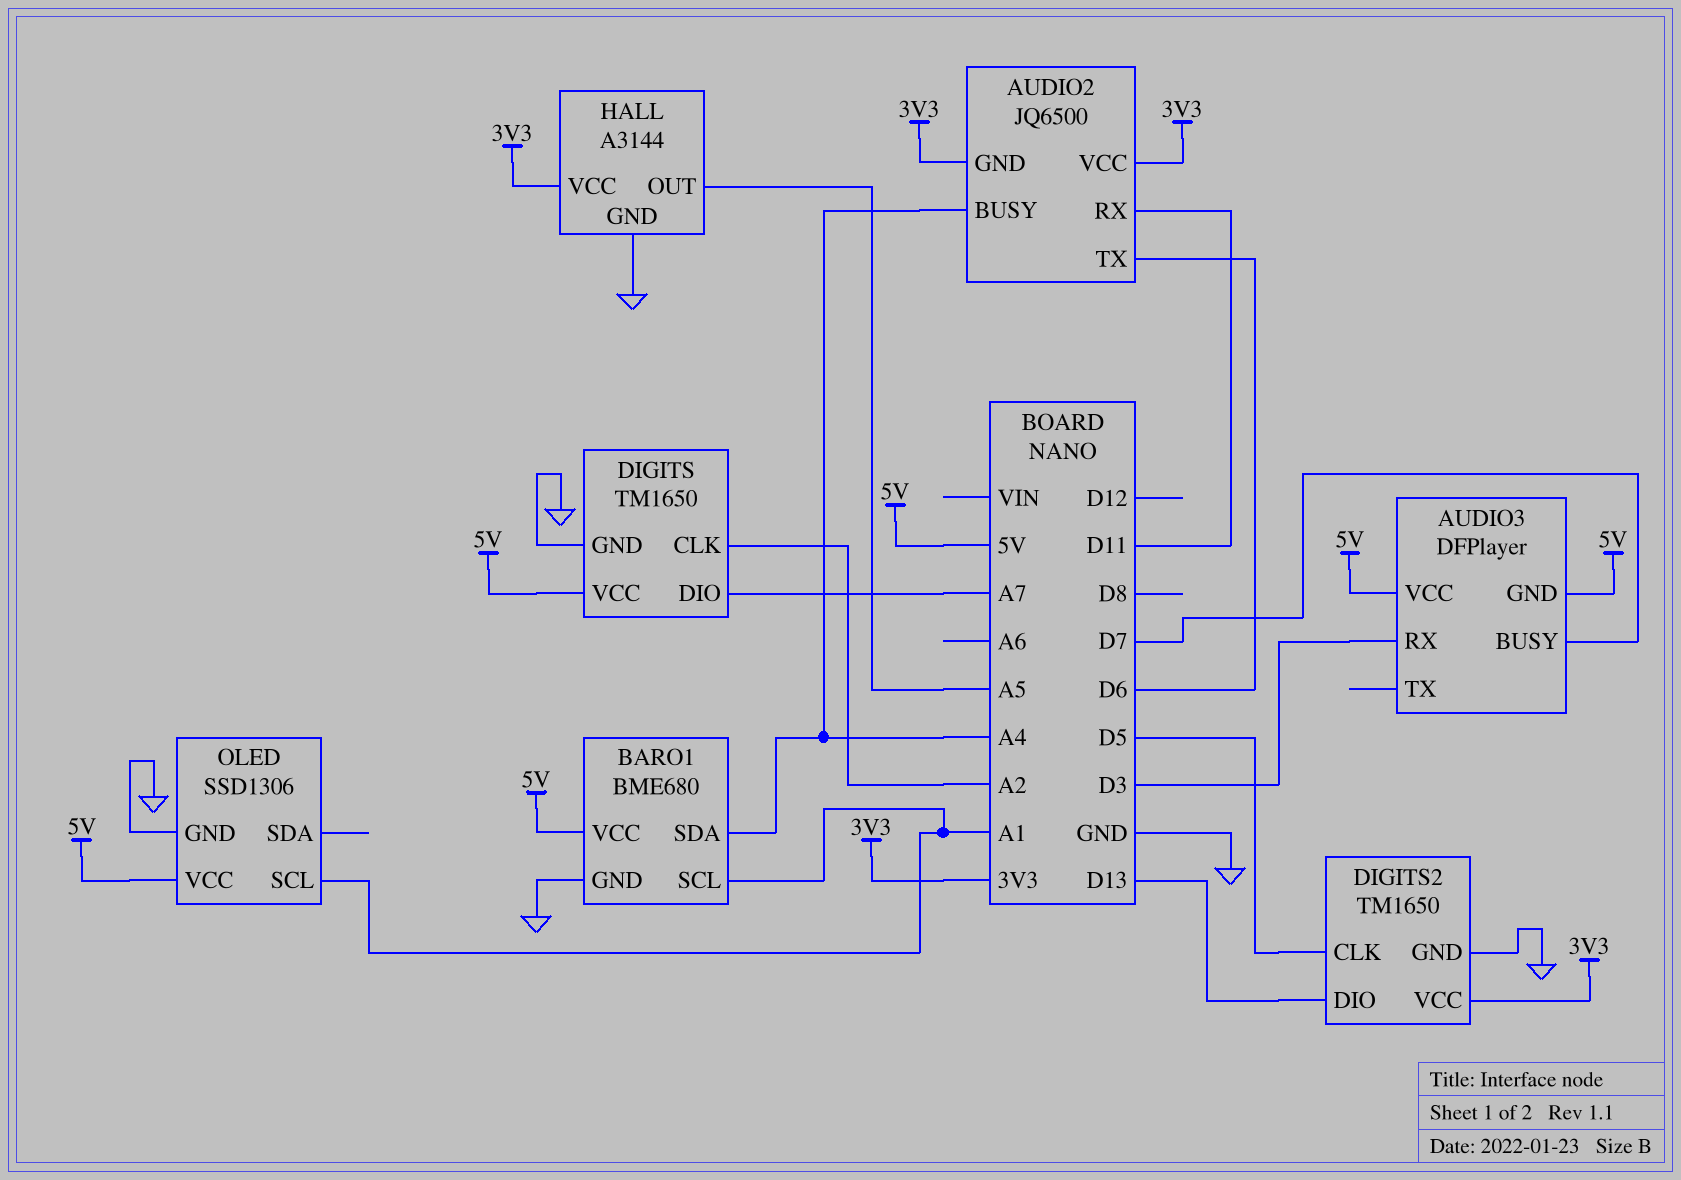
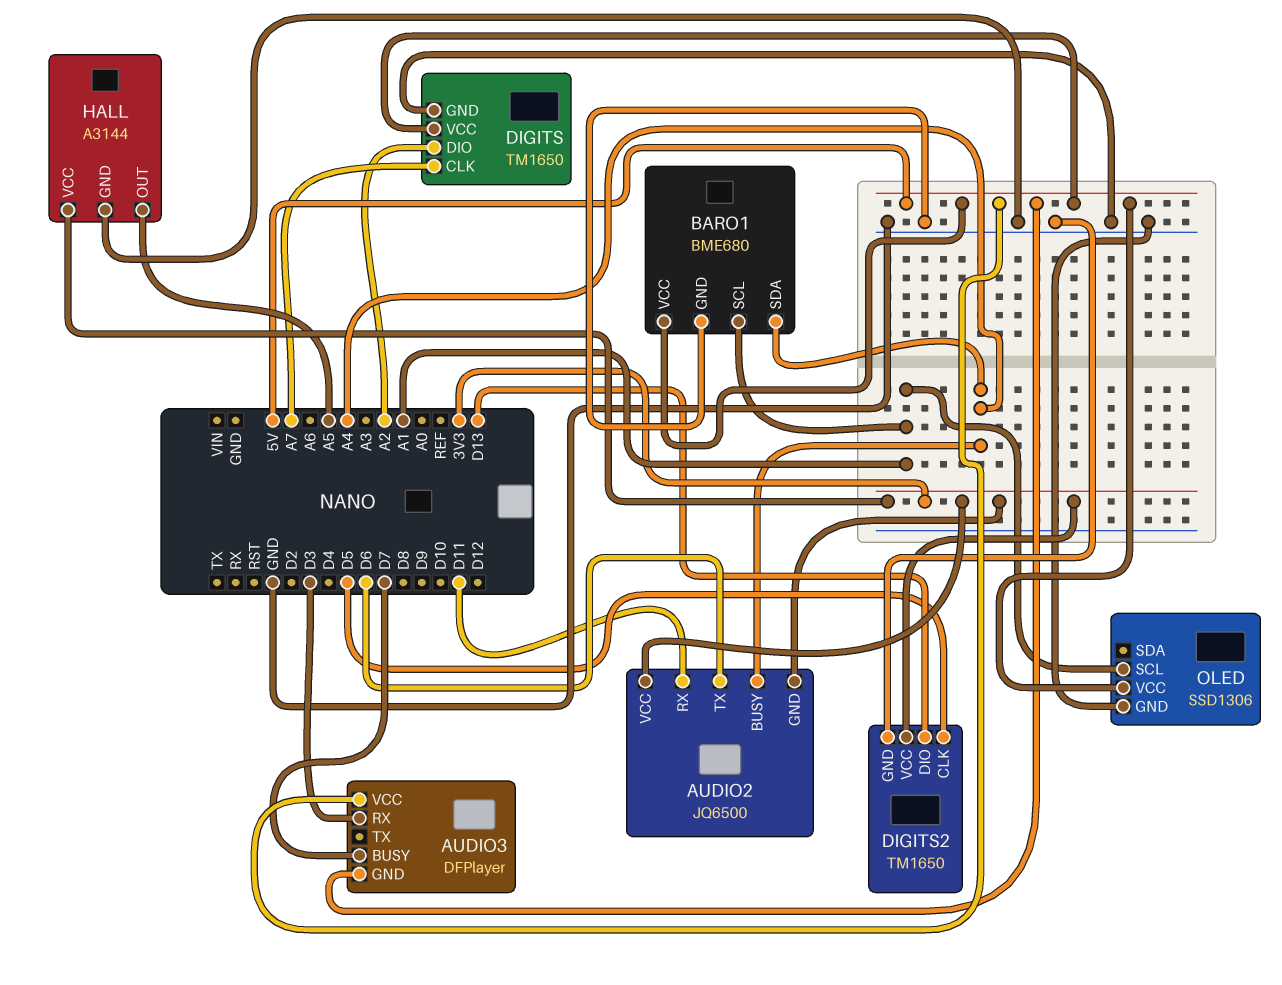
DIGITS pin CLK: A2 -> A7
DIGITS pin DIO: A7 -> A2

